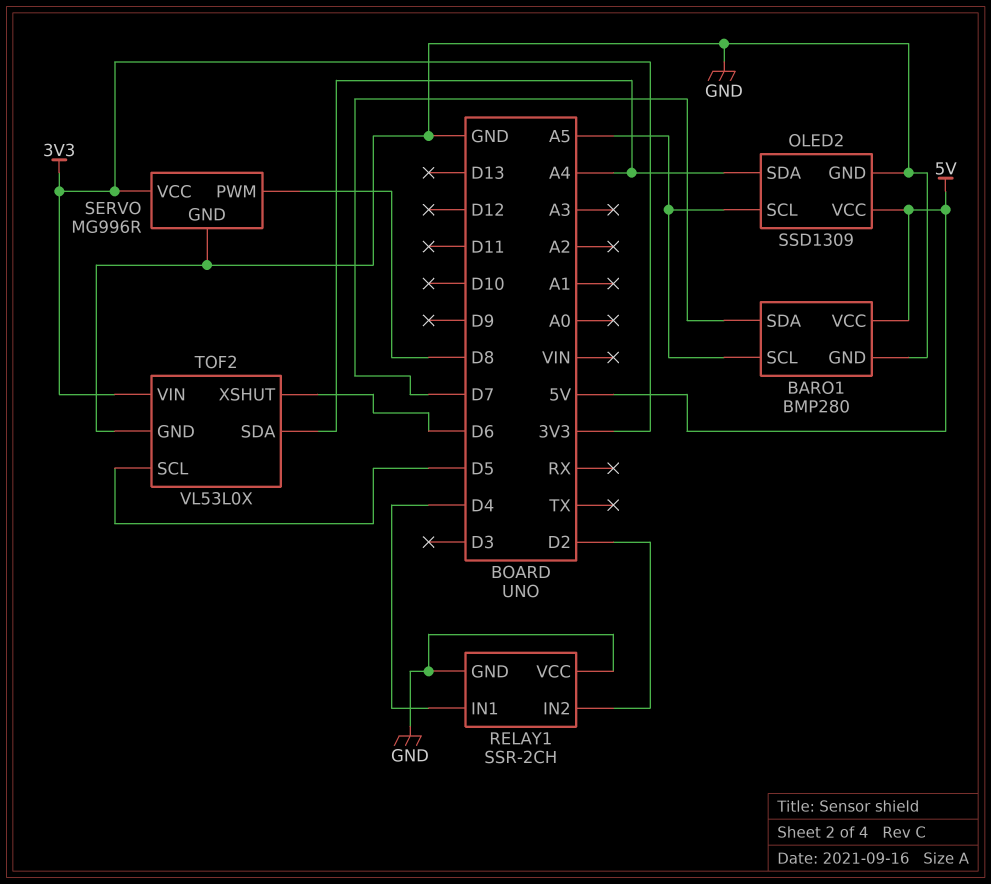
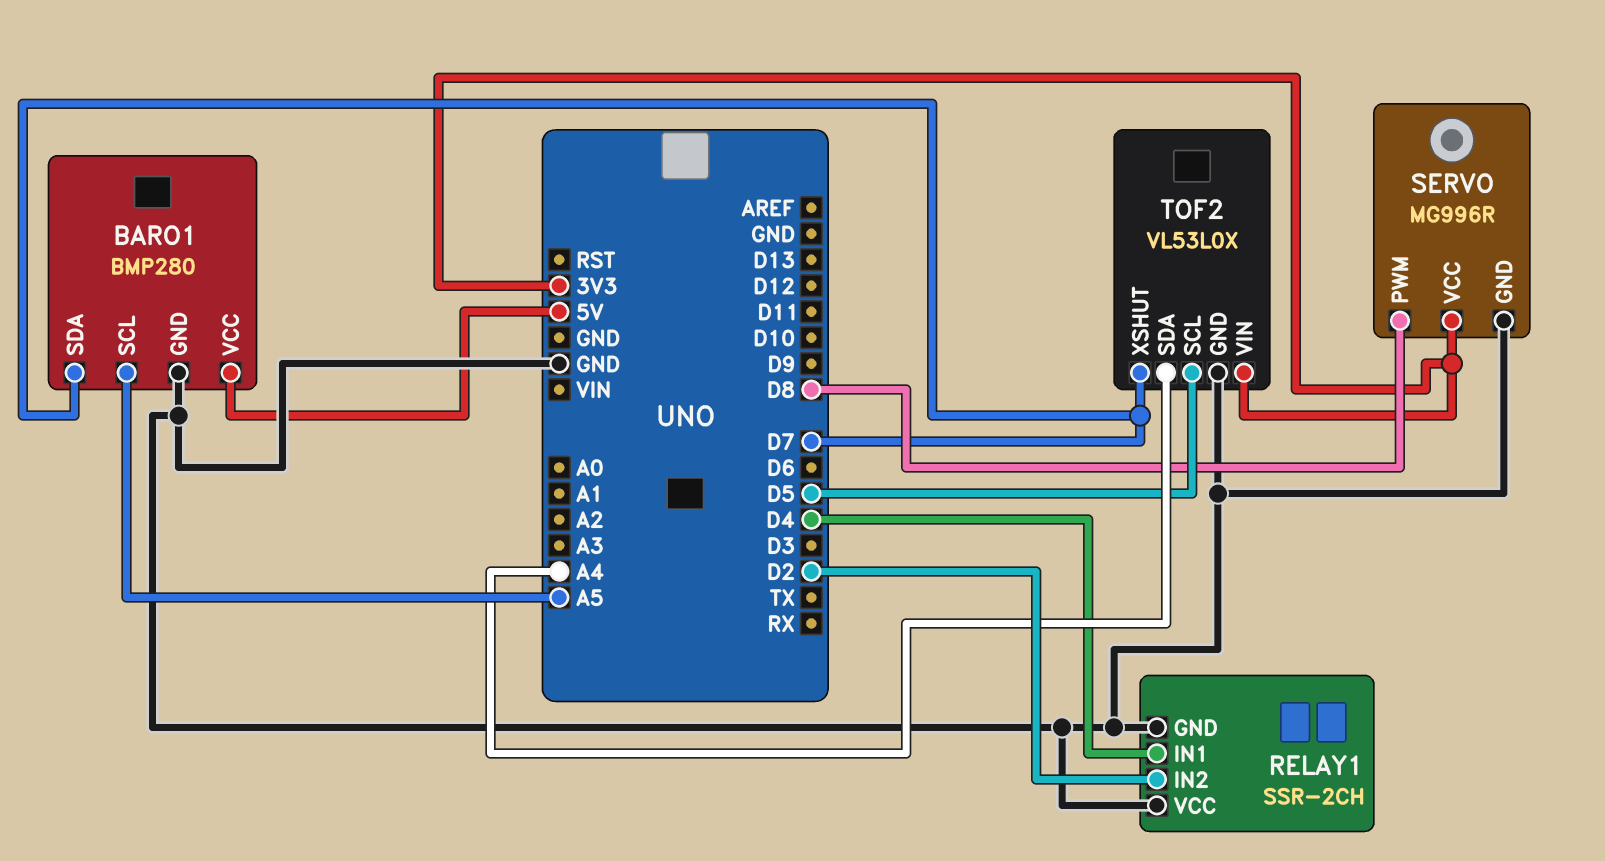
OLED2: SSD1309 -> none
OLED2 pin GND: GND -> none
OLED2 pin SCL: A5 -> none
OLED2 pin SDA: A4 -> none
OLED2 pin VCC: 5V -> none
TOF2 pin XSHUT: D6 -> D7

